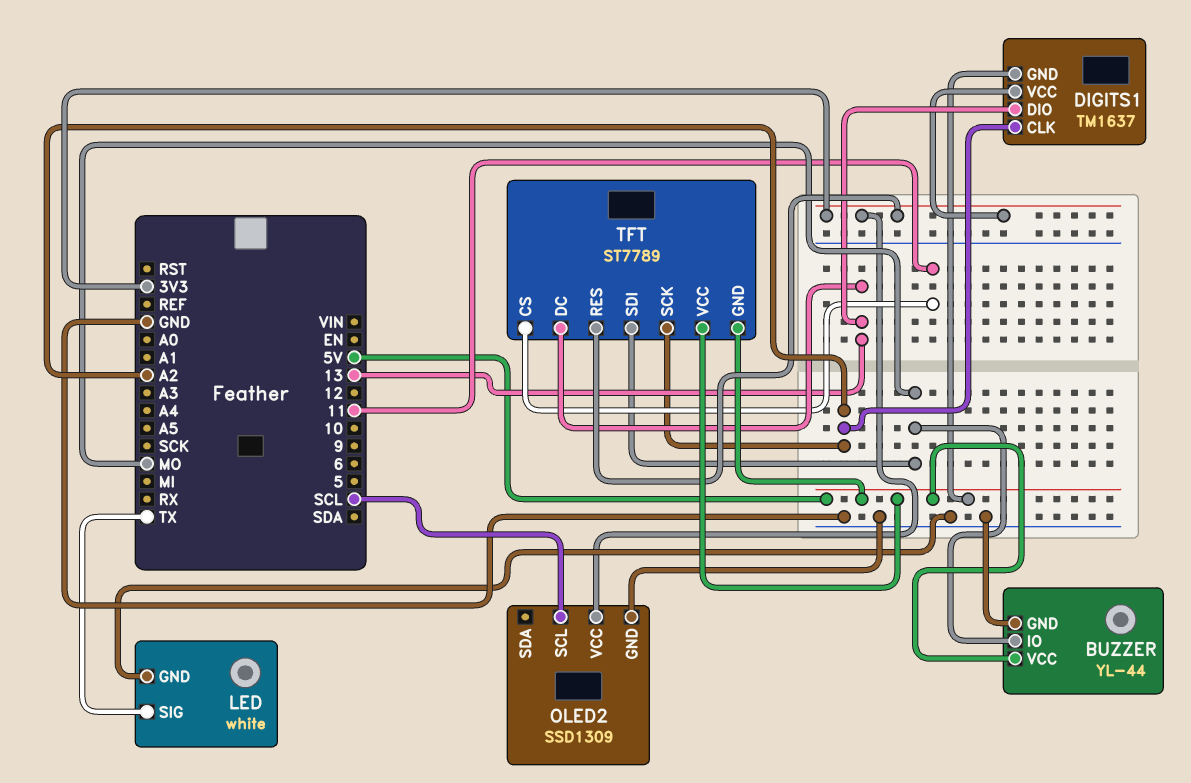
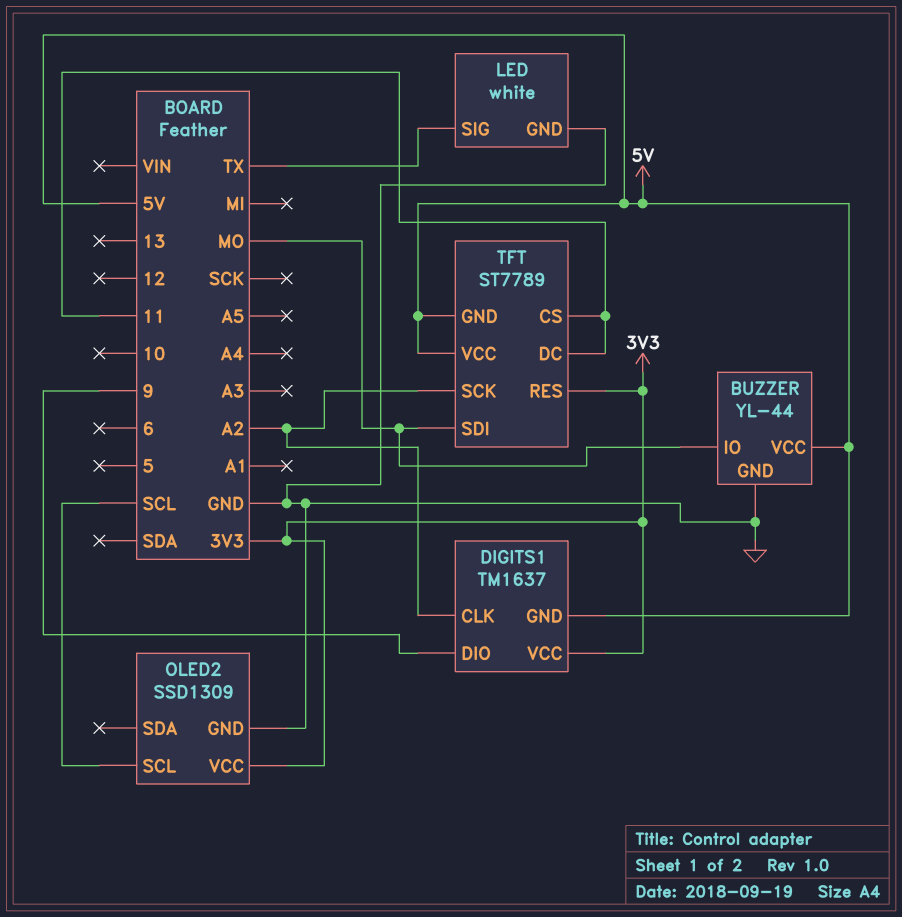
DIGITS1 pin DIO: 13 -> 9
TFT pin DC: 13 -> 11

